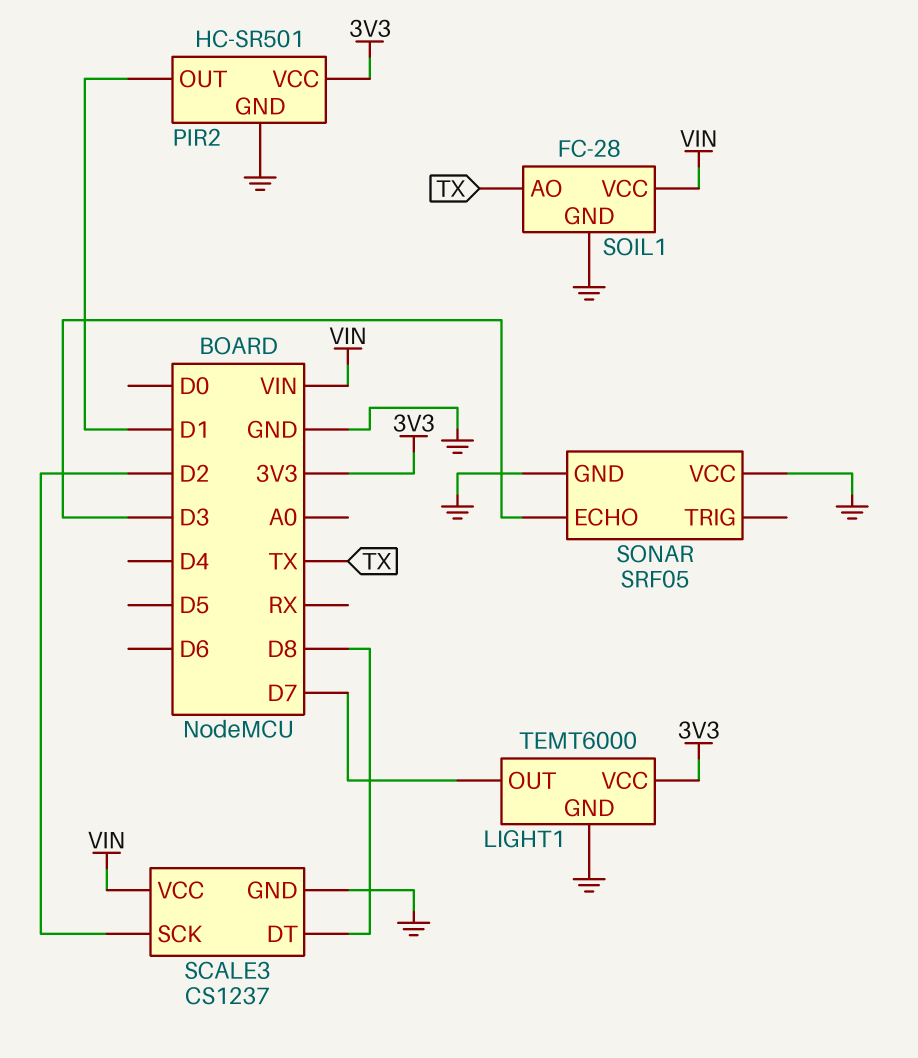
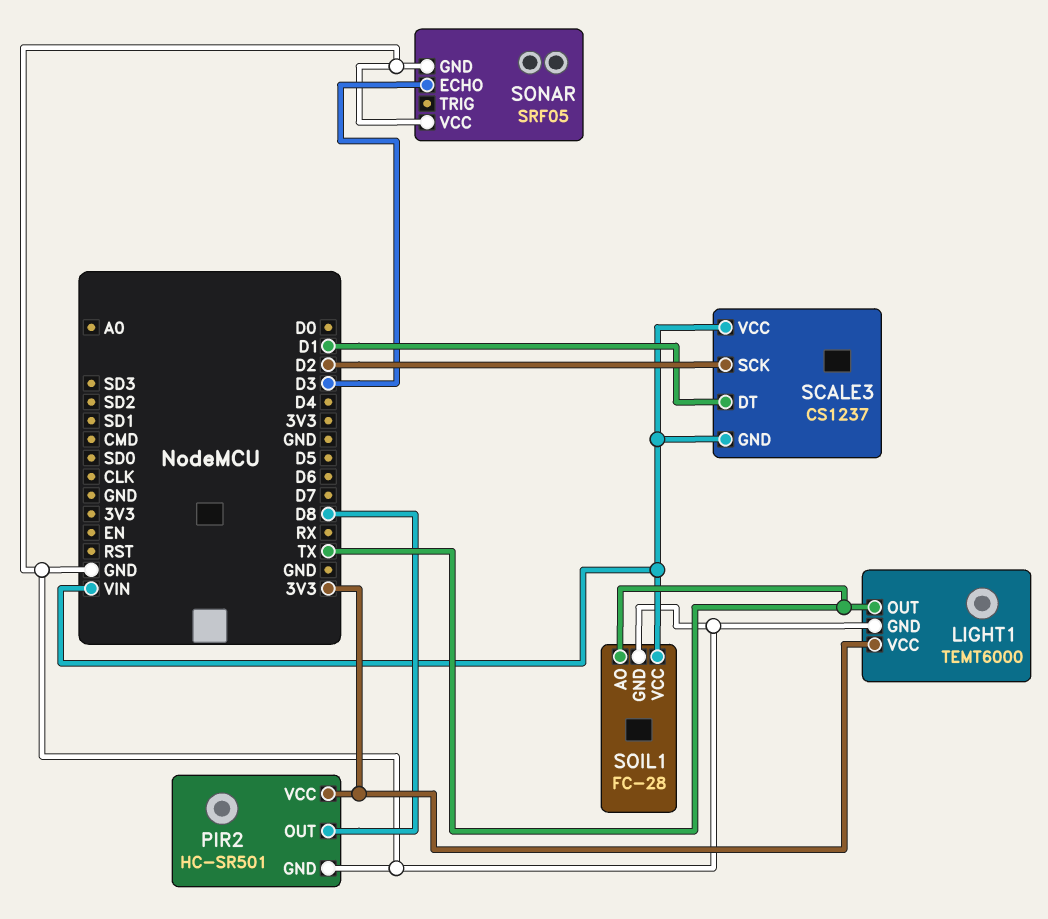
LIGHT1 pin OUT: D7 -> TX
PIR2 pin OUT: D1 -> D8
SCALE3 pin DT: D8 -> D1
SCALE3 pin GND: GND -> VIN

